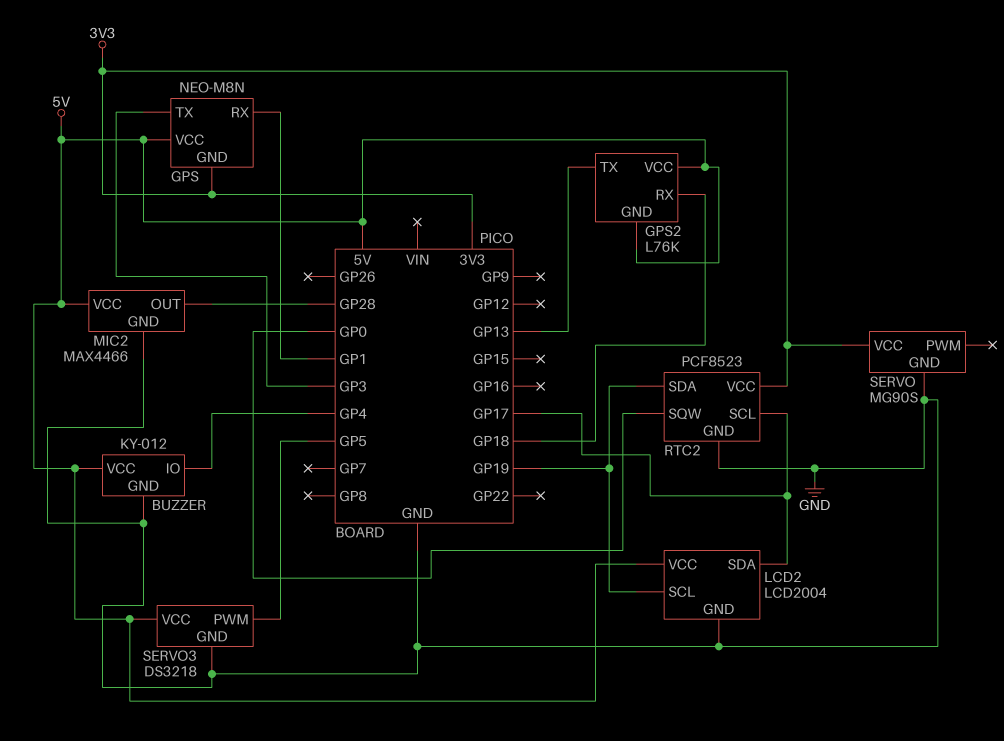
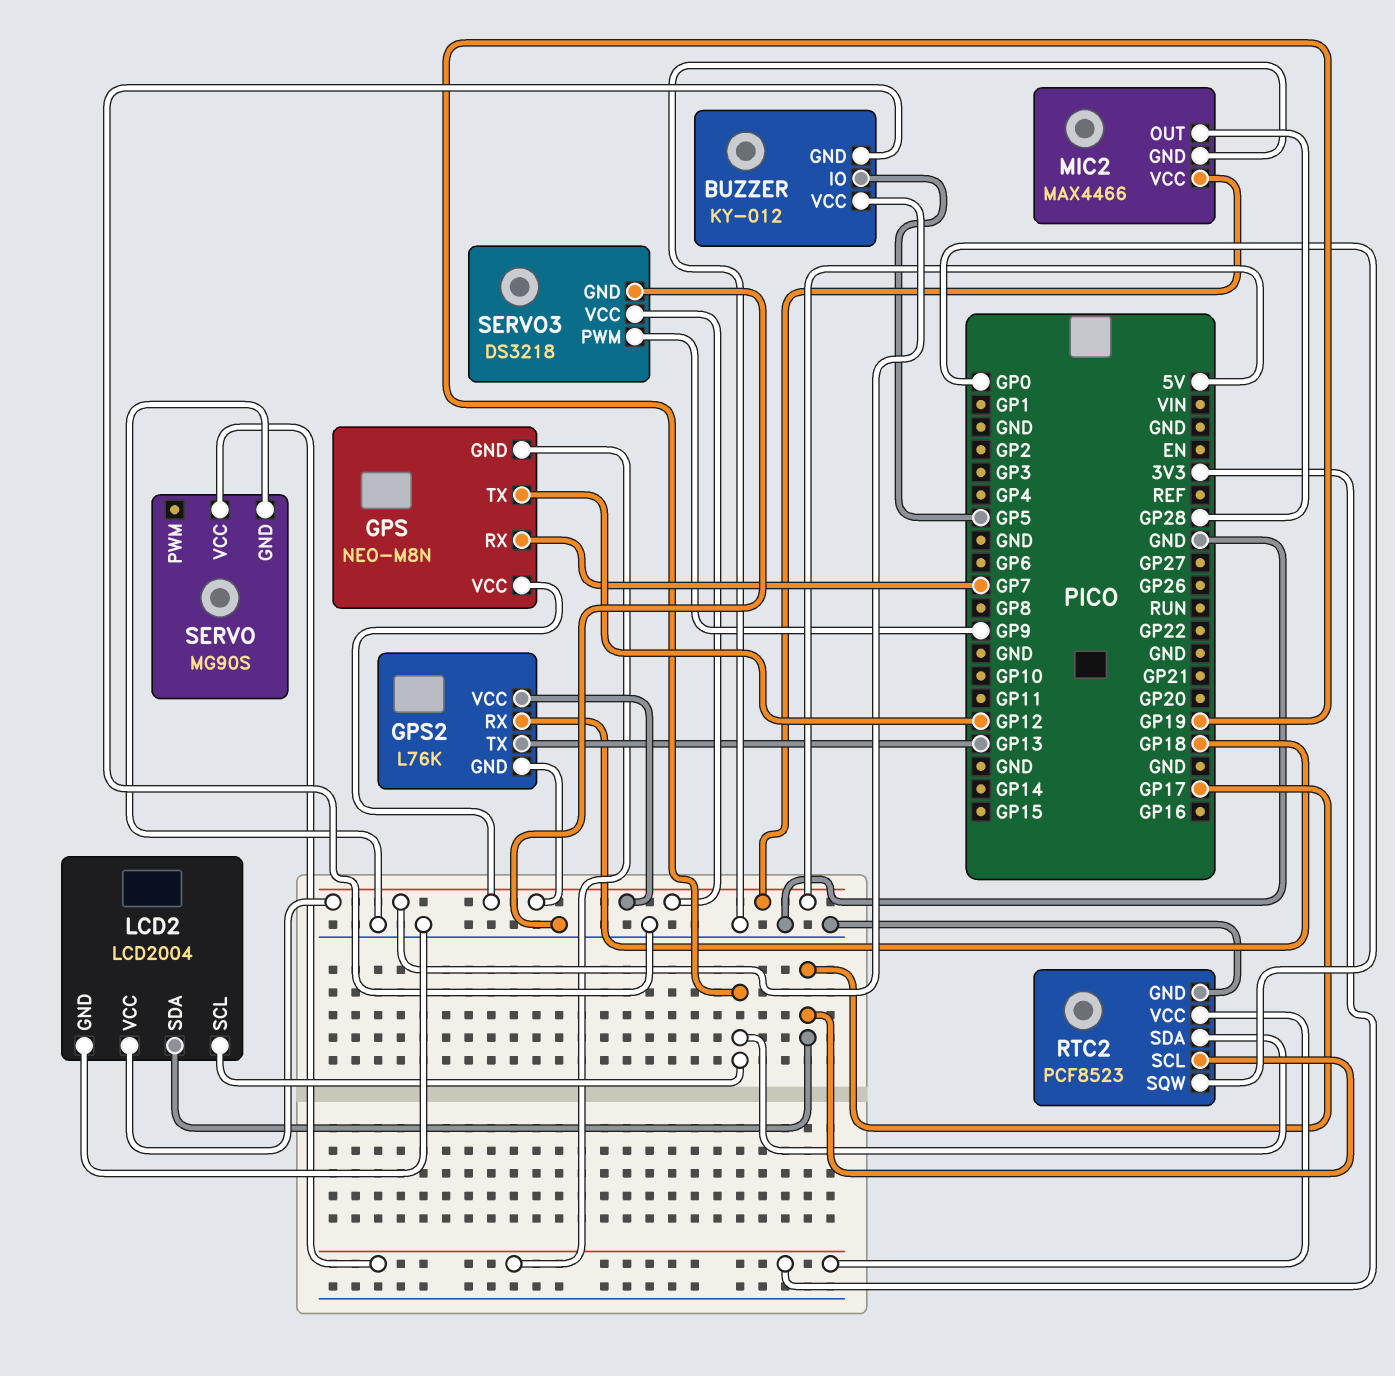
BUZZER pin IO: GP4 -> GP5
GPS pin RX: GP1 -> GP7
GPS pin TX: GP3 -> GP12
SERVO3 pin PWM: GP5 -> GP9

